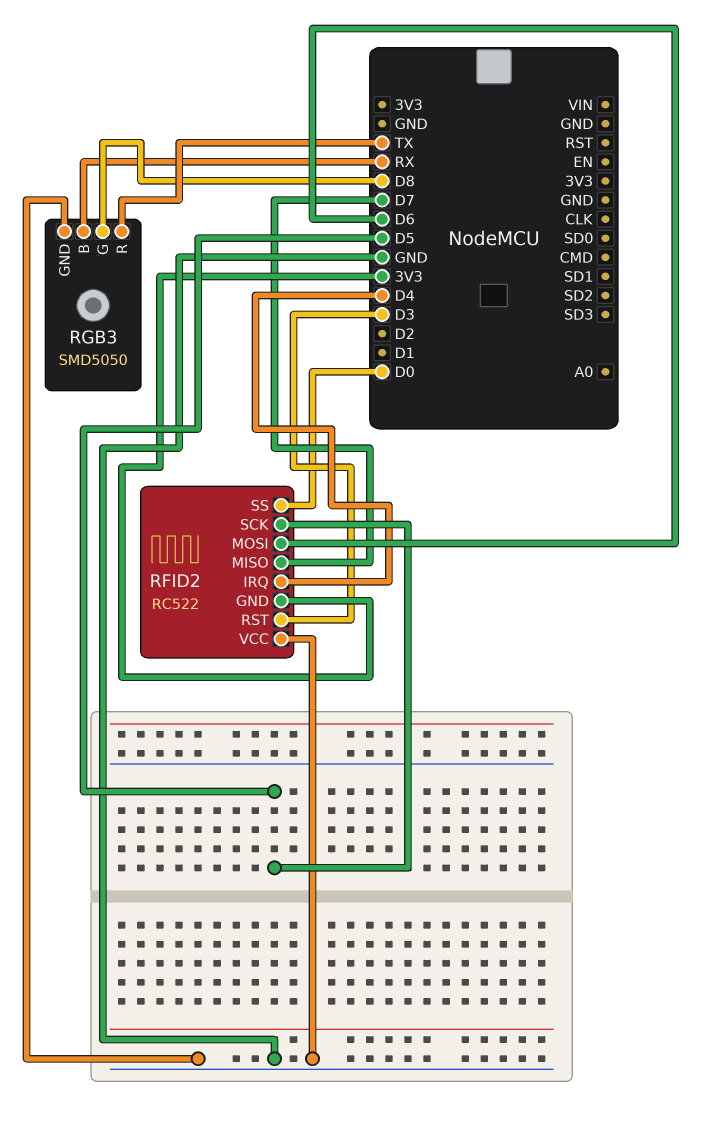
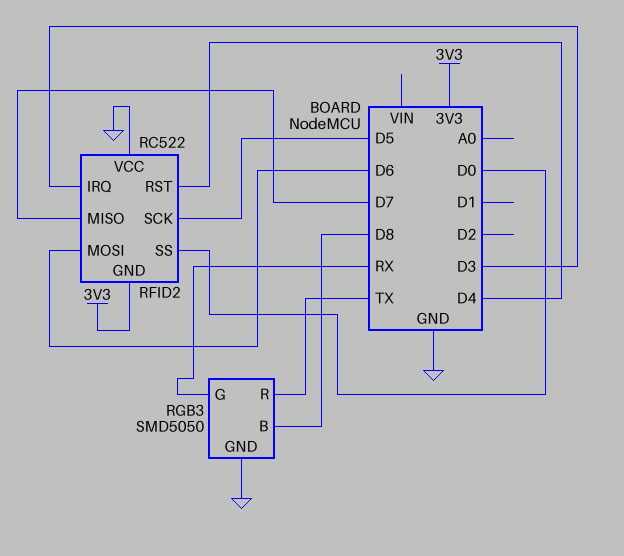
RFID2 pin IRQ: D4 -> D3
RFID2 pin RST: D3 -> D4
RGB3 pin B: RX -> D8
RGB3 pin G: D8 -> RX

